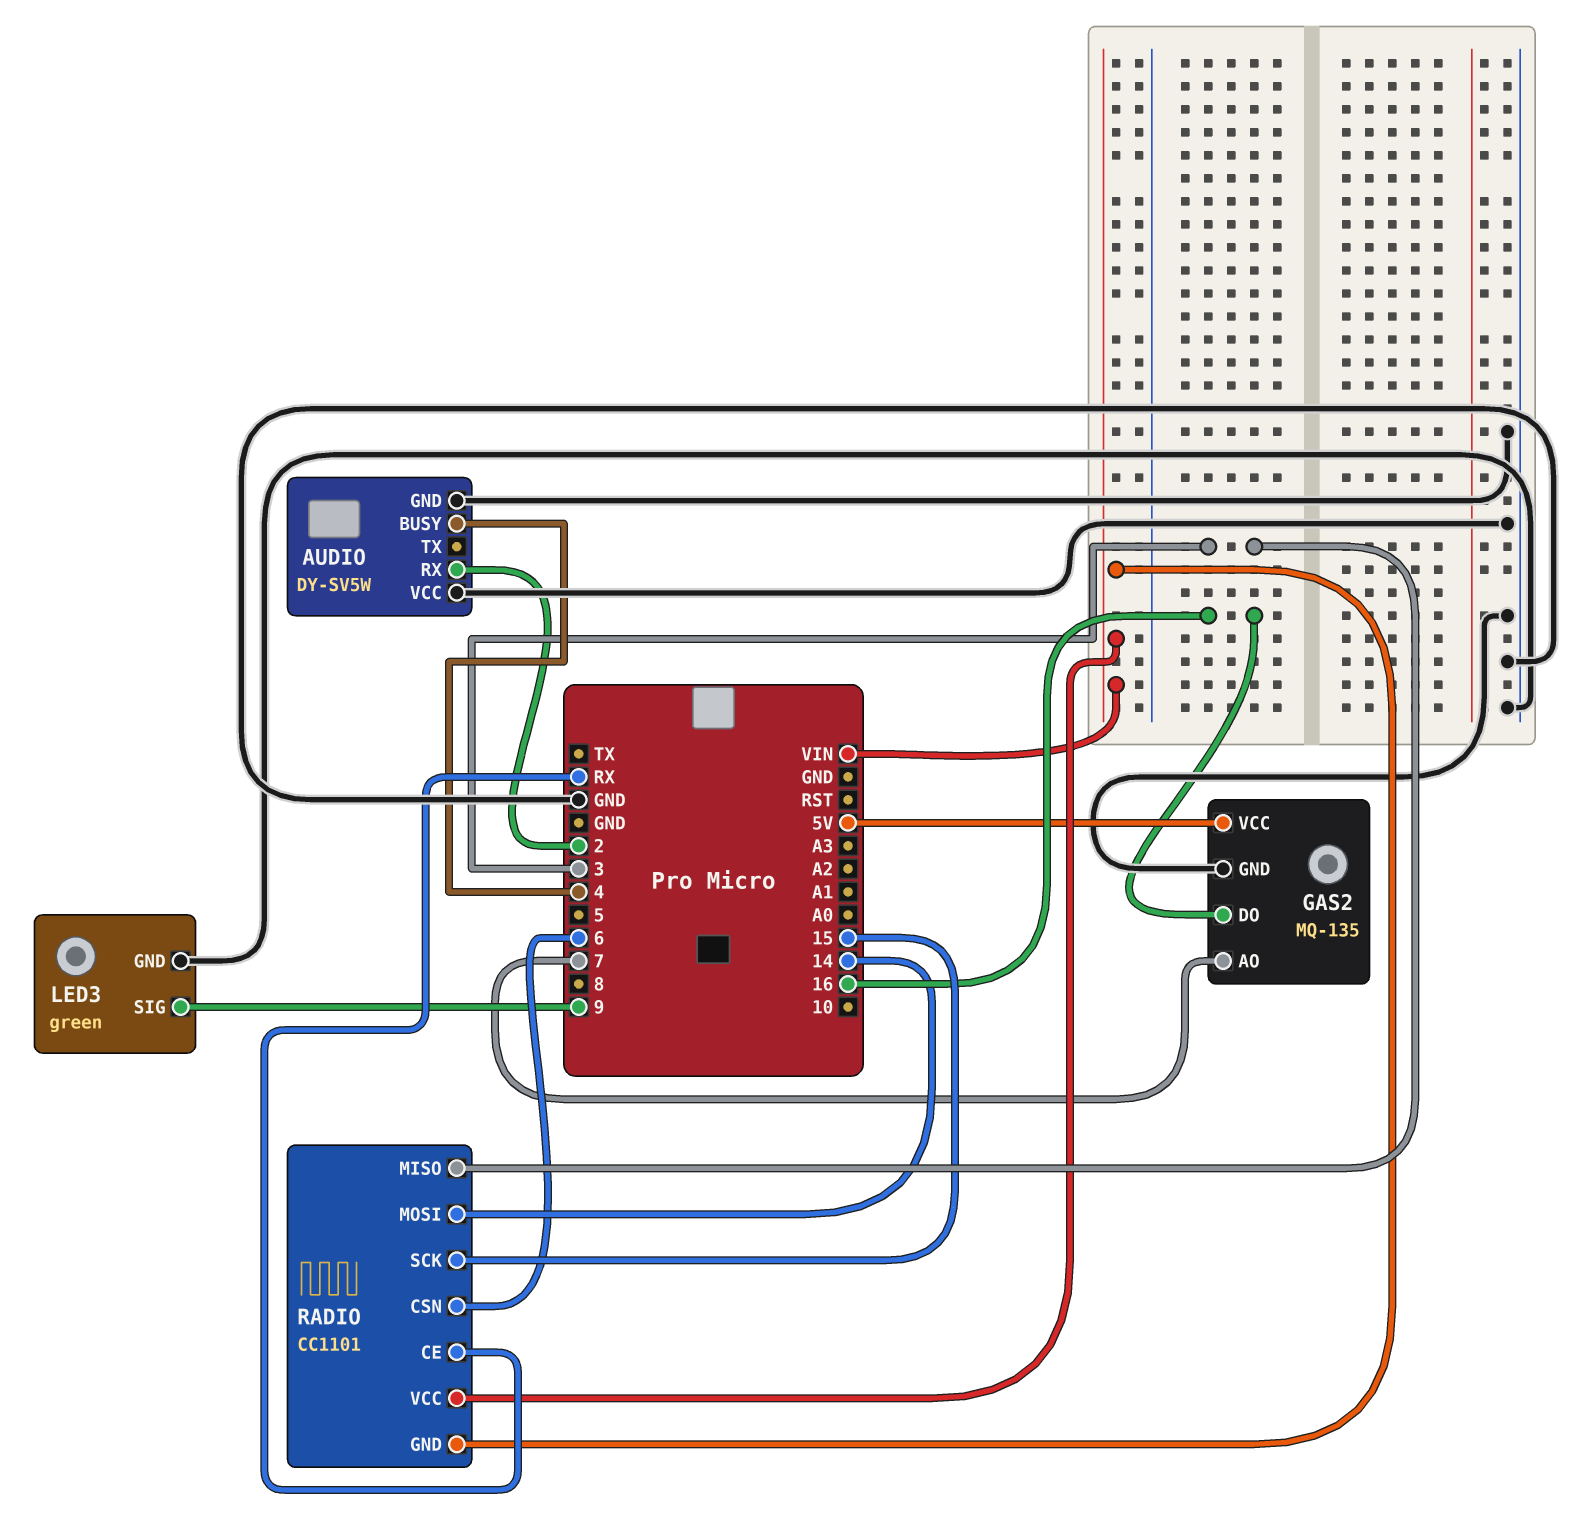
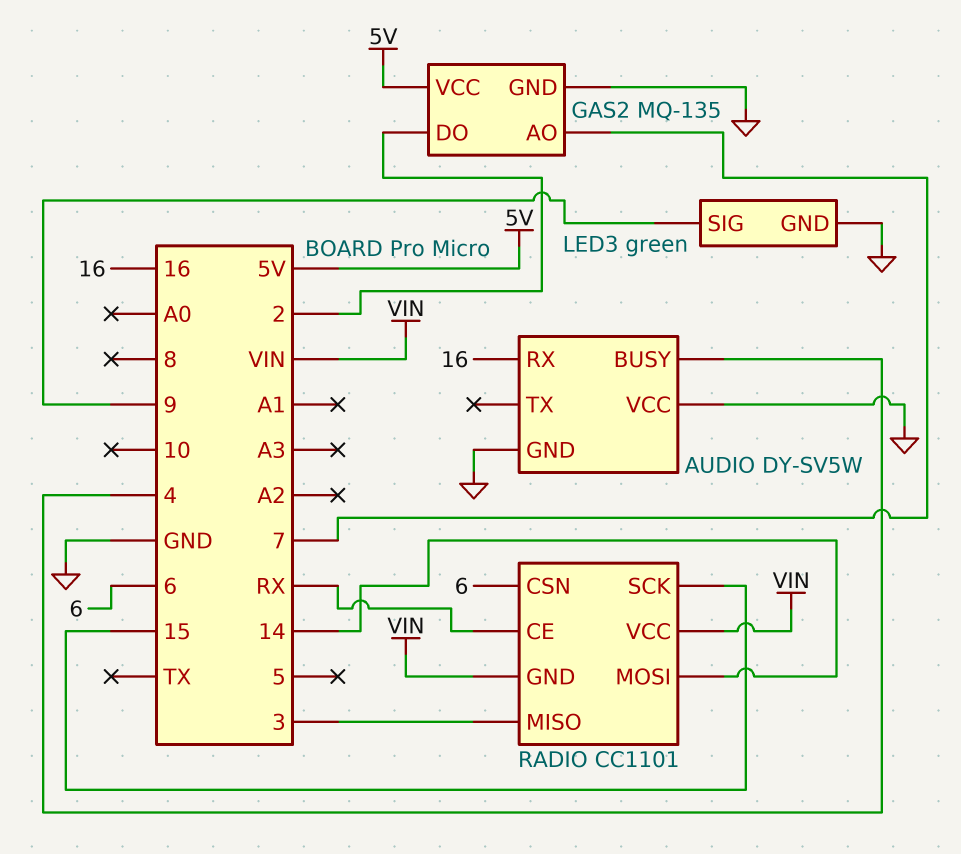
AUDIO pin RX: 2 -> 16
GAS2 pin DO: 16 -> 2

